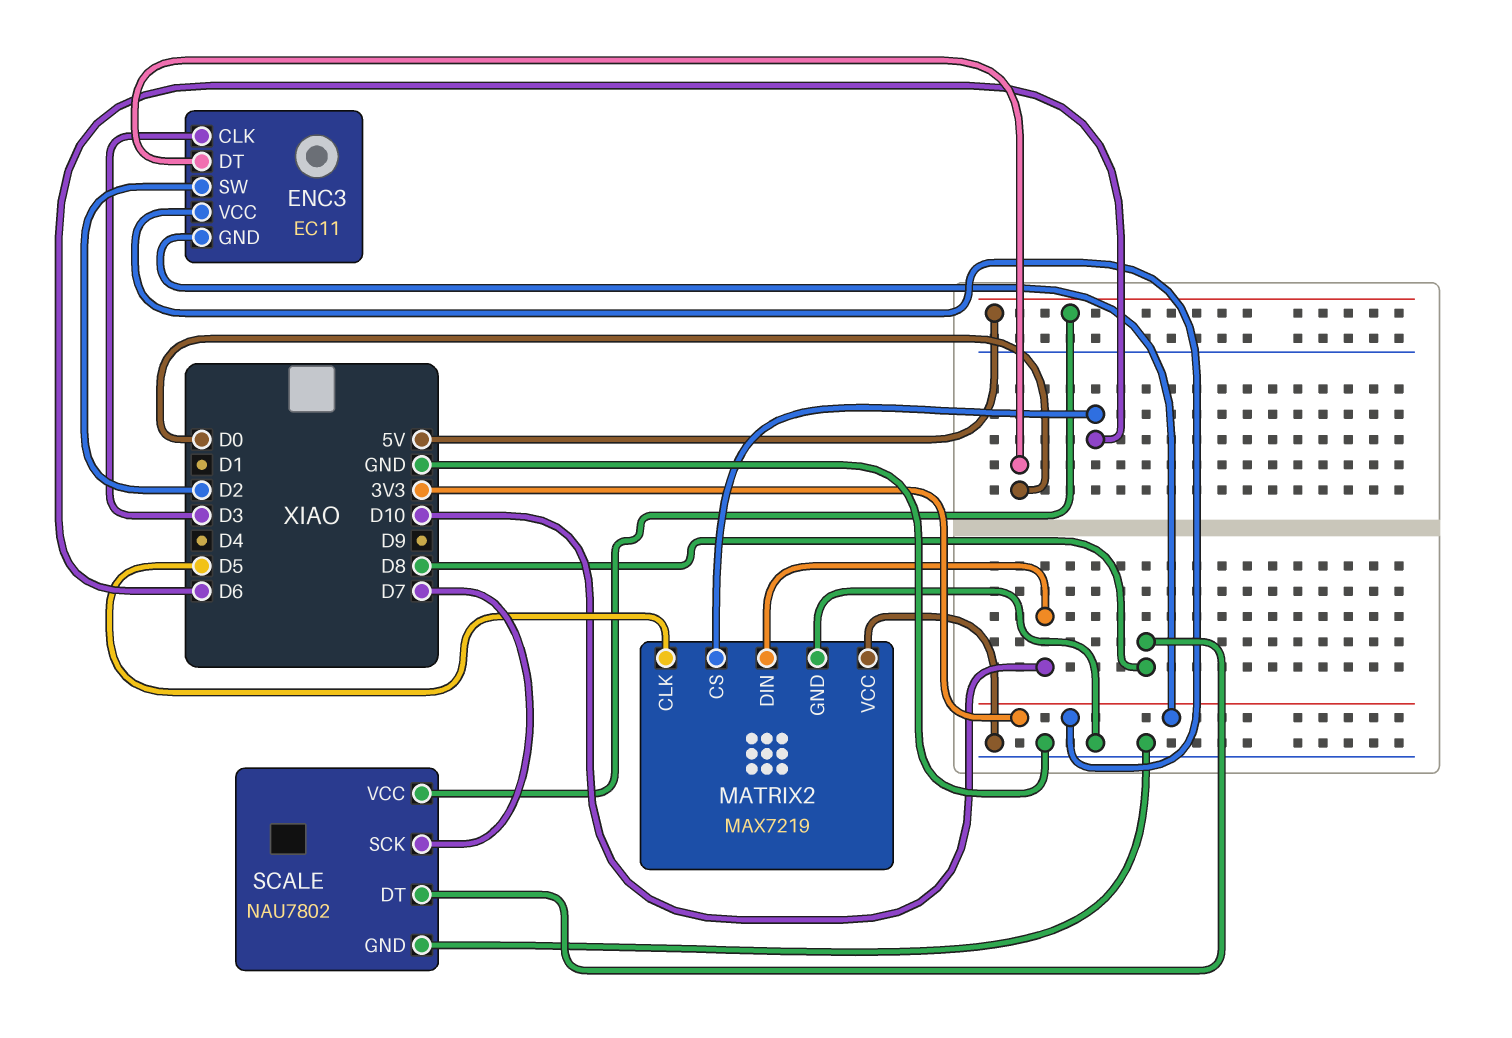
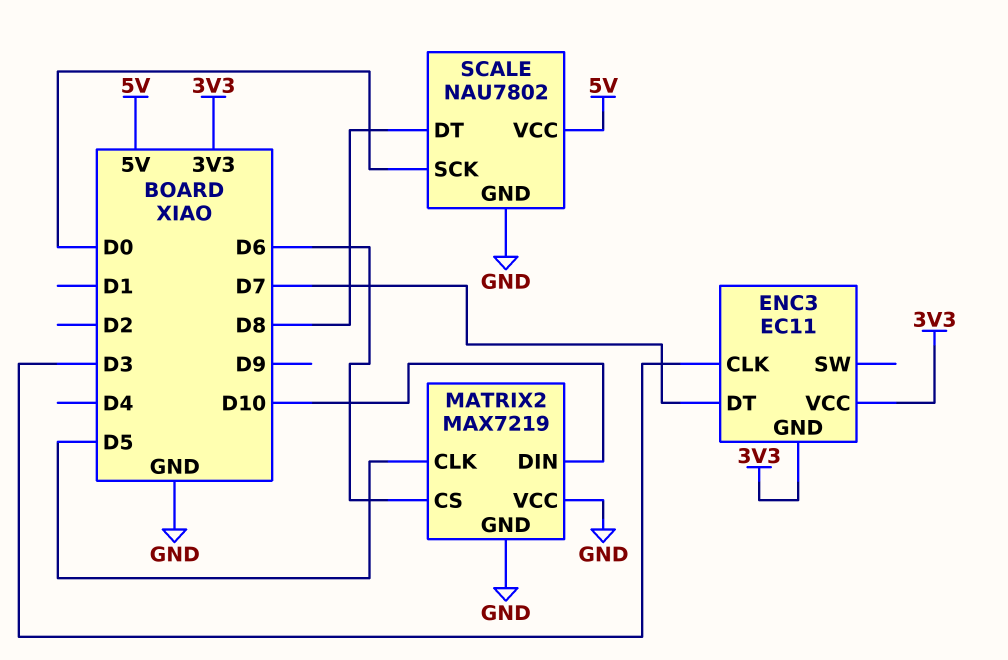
ENC3 pin DT: D0 -> D7
ENC3 pin SW: D2 -> none
SCALE pin SCK: D7 -> D0

